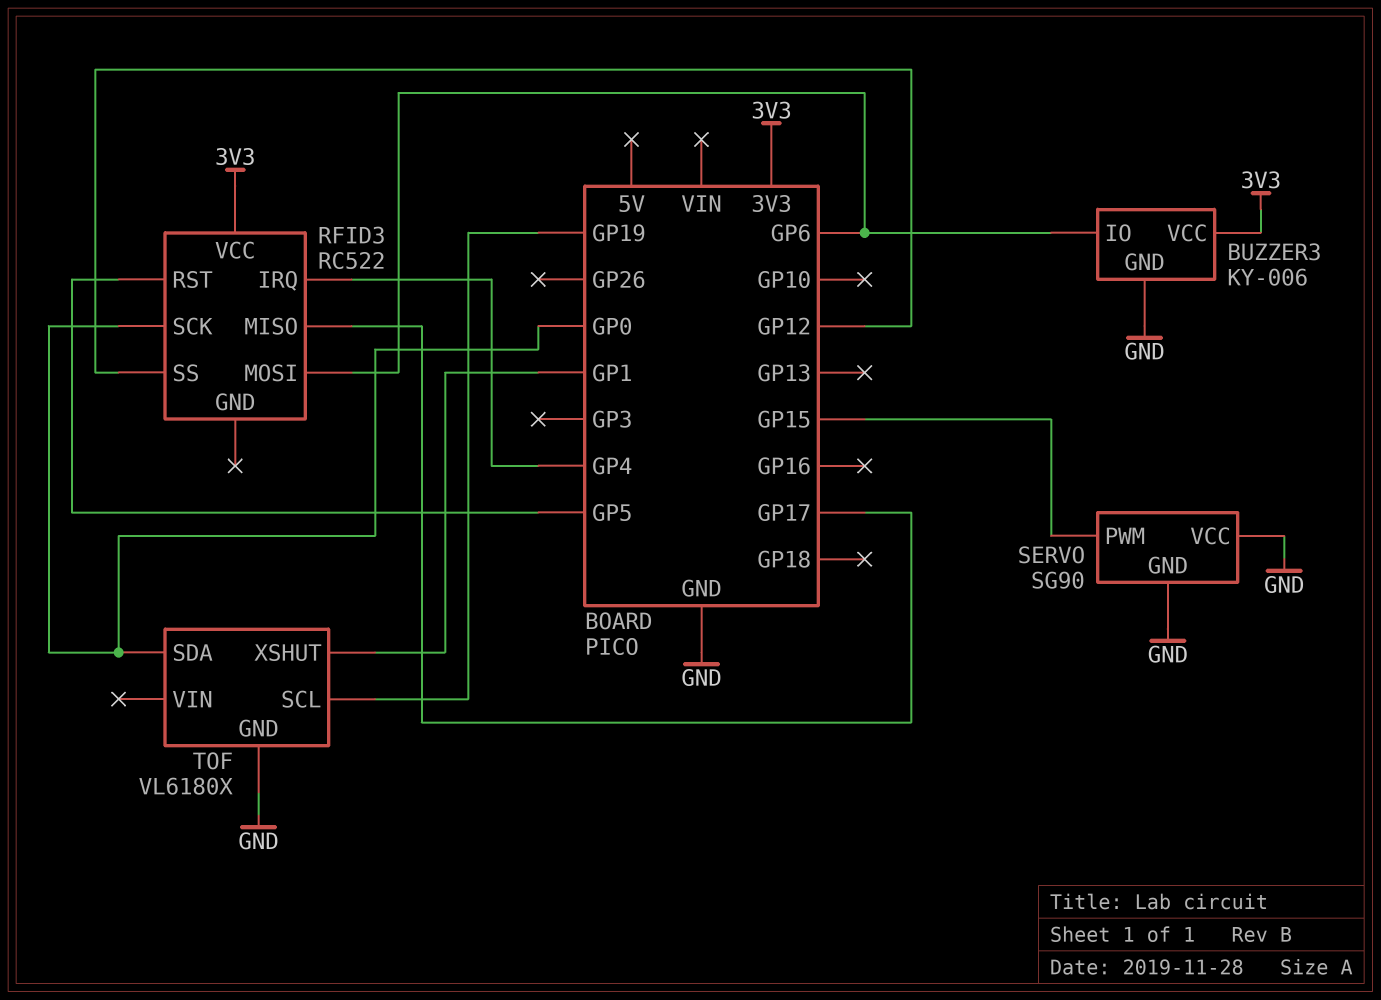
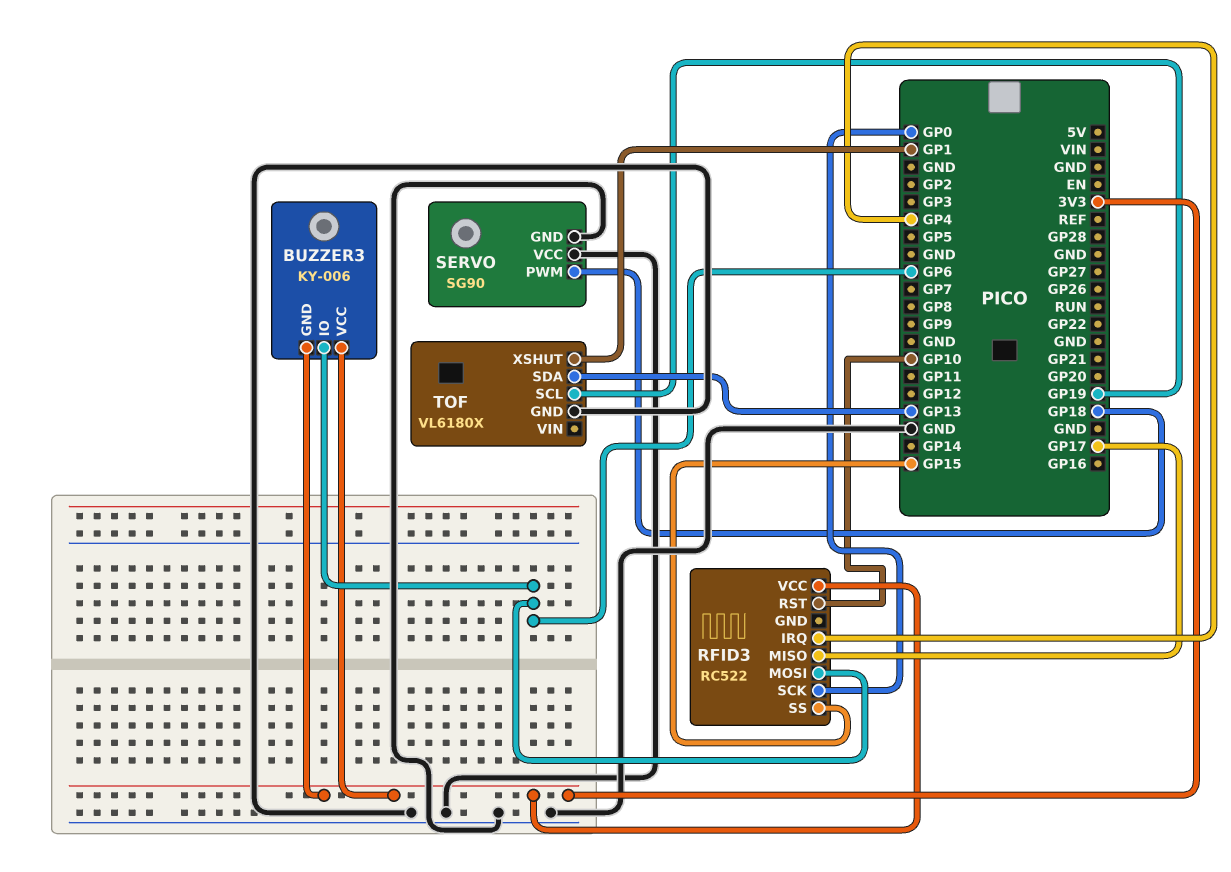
BUZZER3 pin GND: GND -> 3V3
RFID3 pin RST: GP5 -> GP10
RFID3 pin SS: GP12 -> GP15
SERVO pin PWM: GP15 -> GP18
TOF pin SDA: GP0 -> GP13

